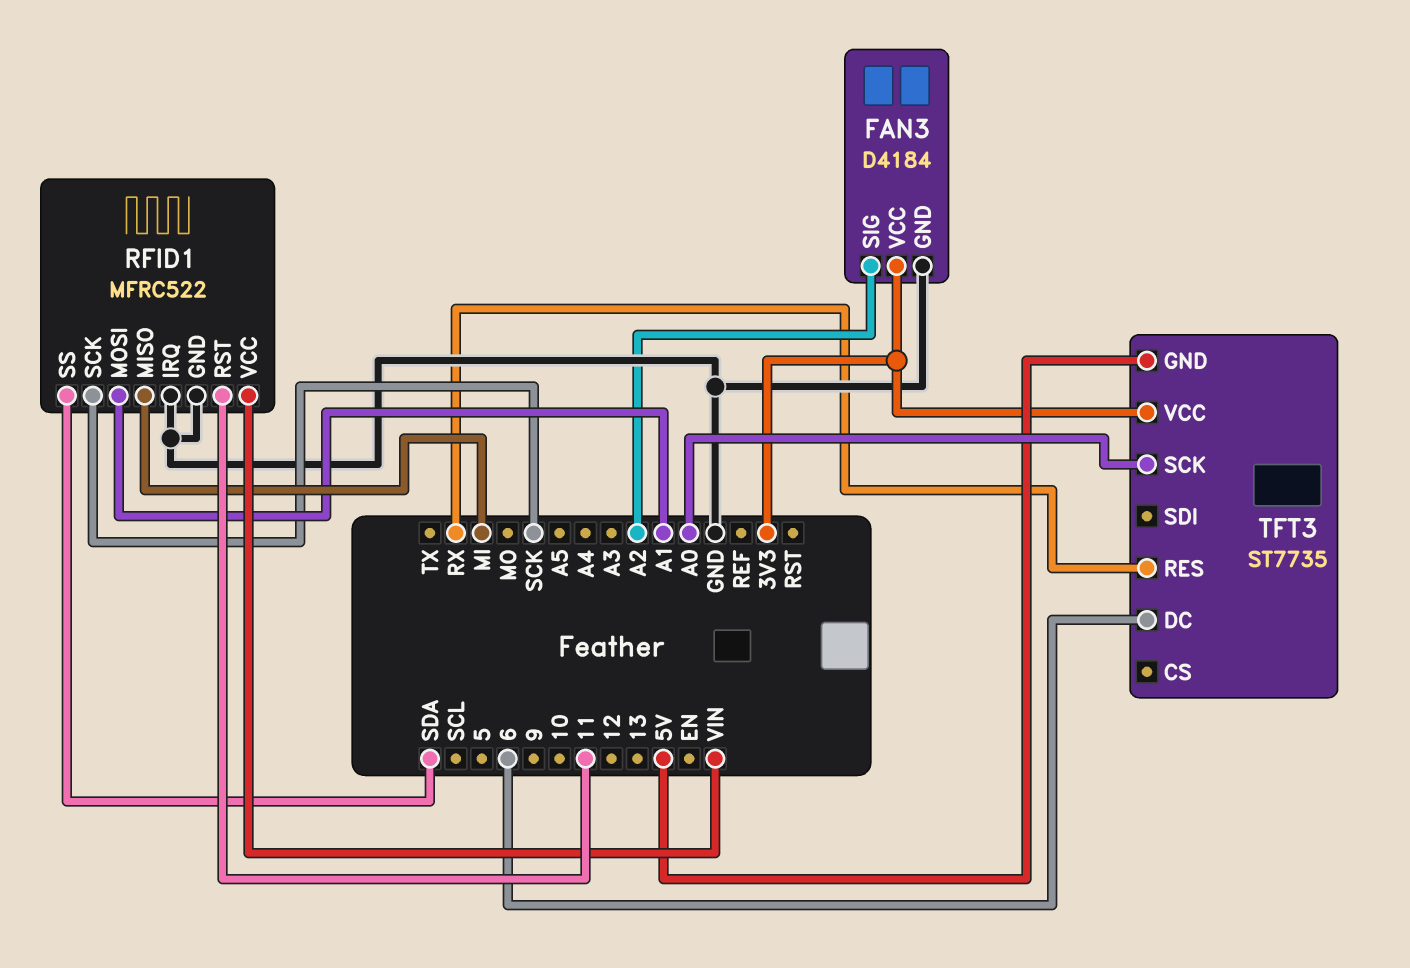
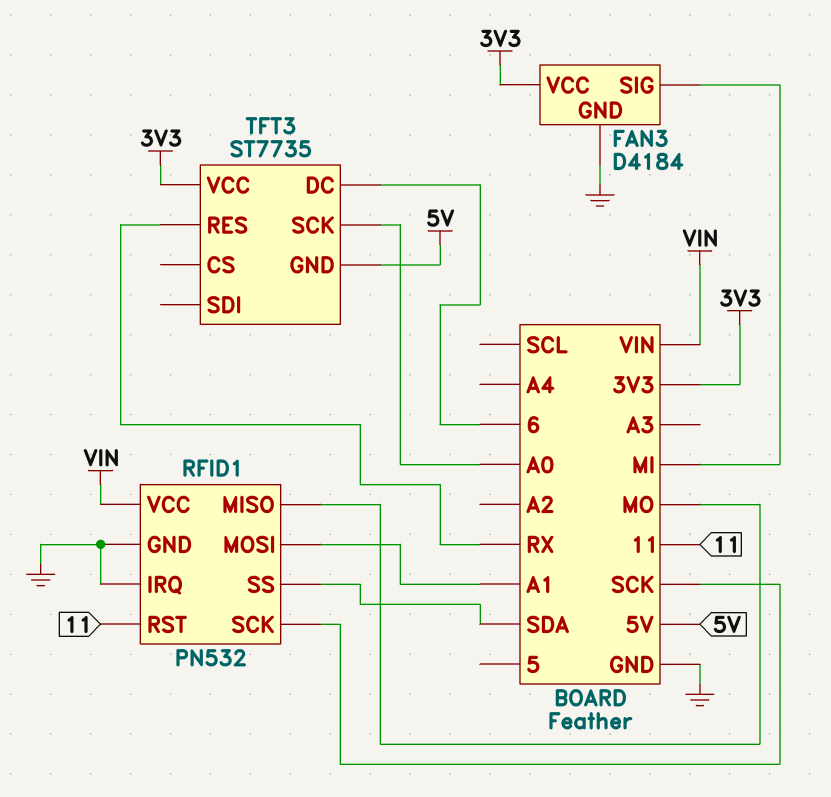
FAN3 pin SIG: A2 -> MI
RFID1: MFRC522 -> PN532
RFID1 pin MISO: MI -> MO

